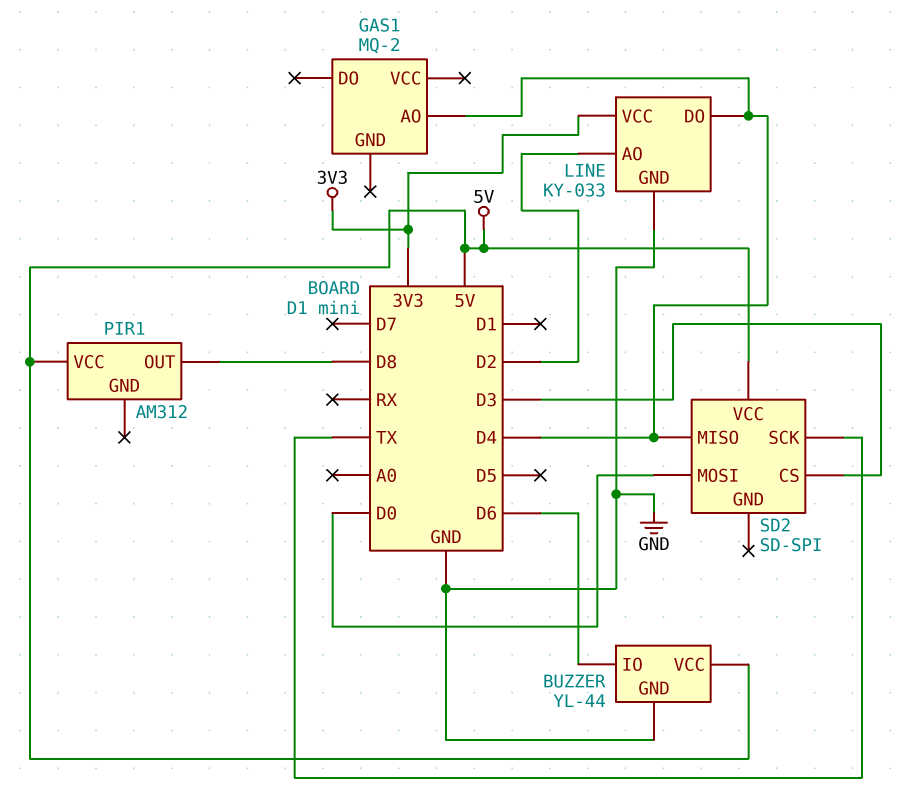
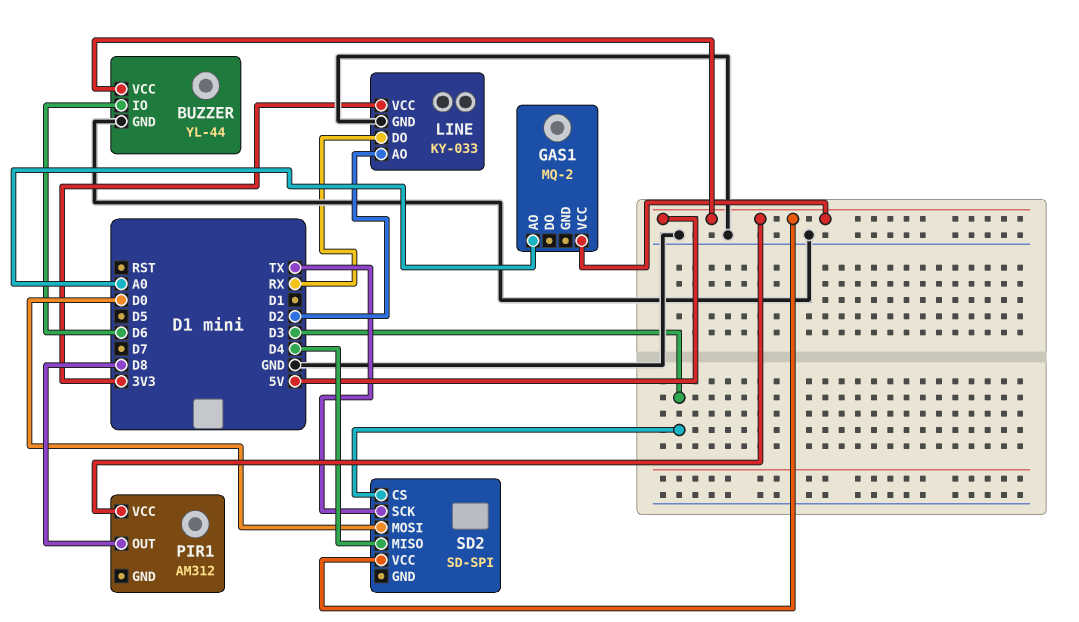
GAS1 pin AO: D4 -> A0
GAS1 pin VCC: none -> 5V
LINE pin DO: D4 -> RX

